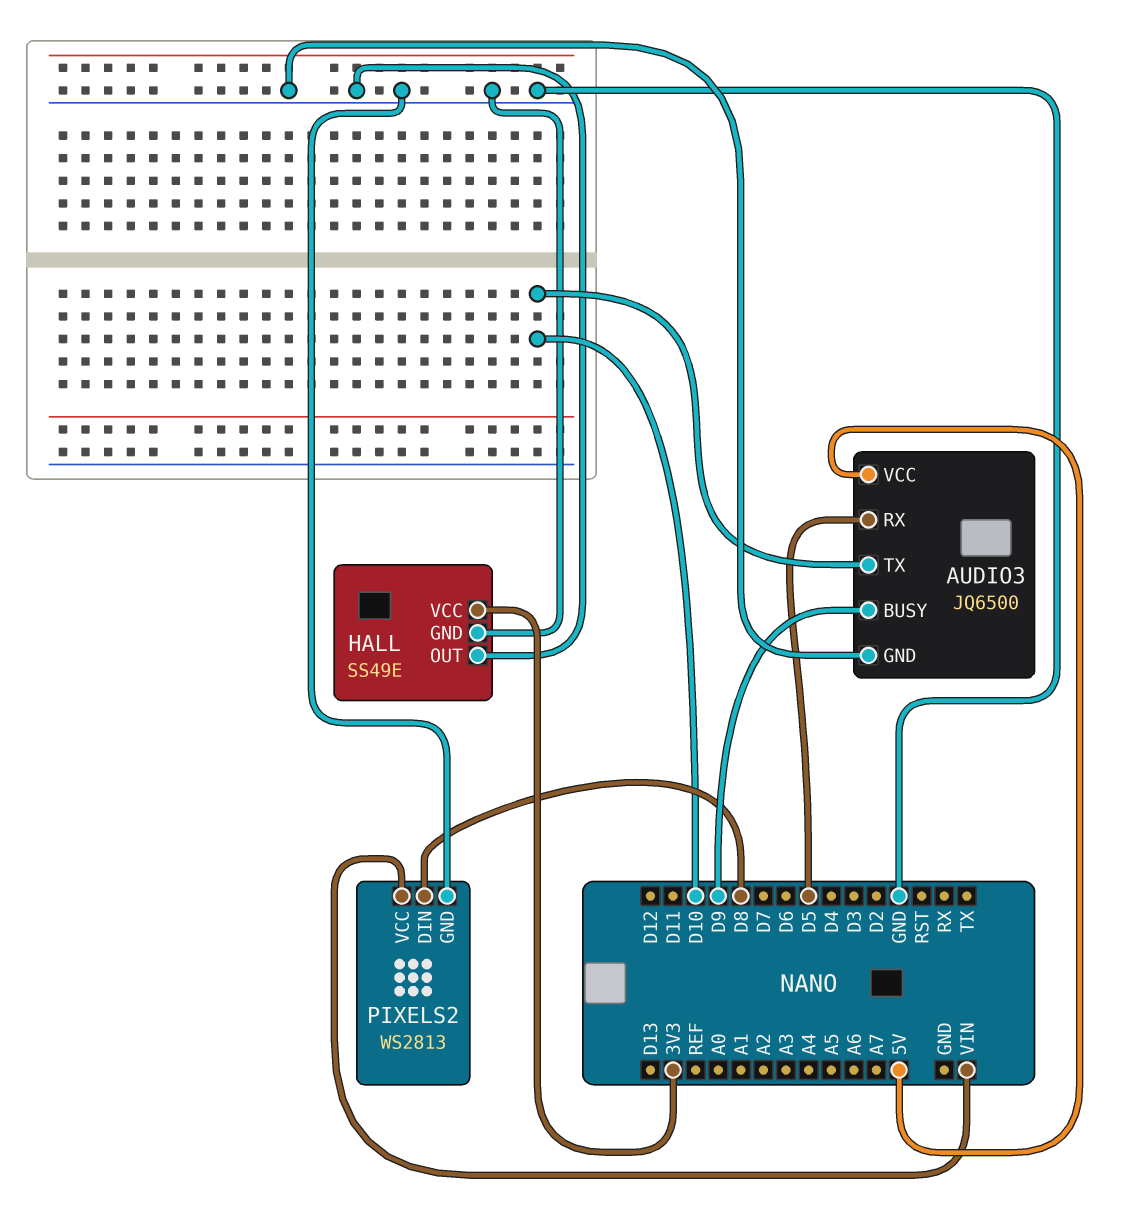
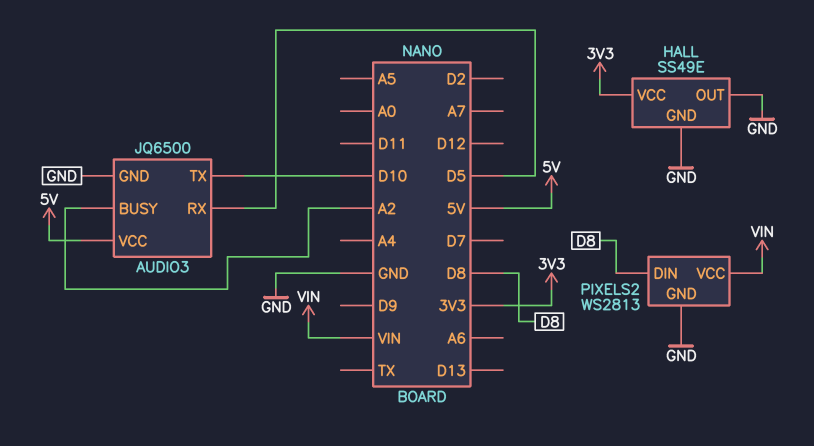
AUDIO3 pin BUSY: D9 -> A2

